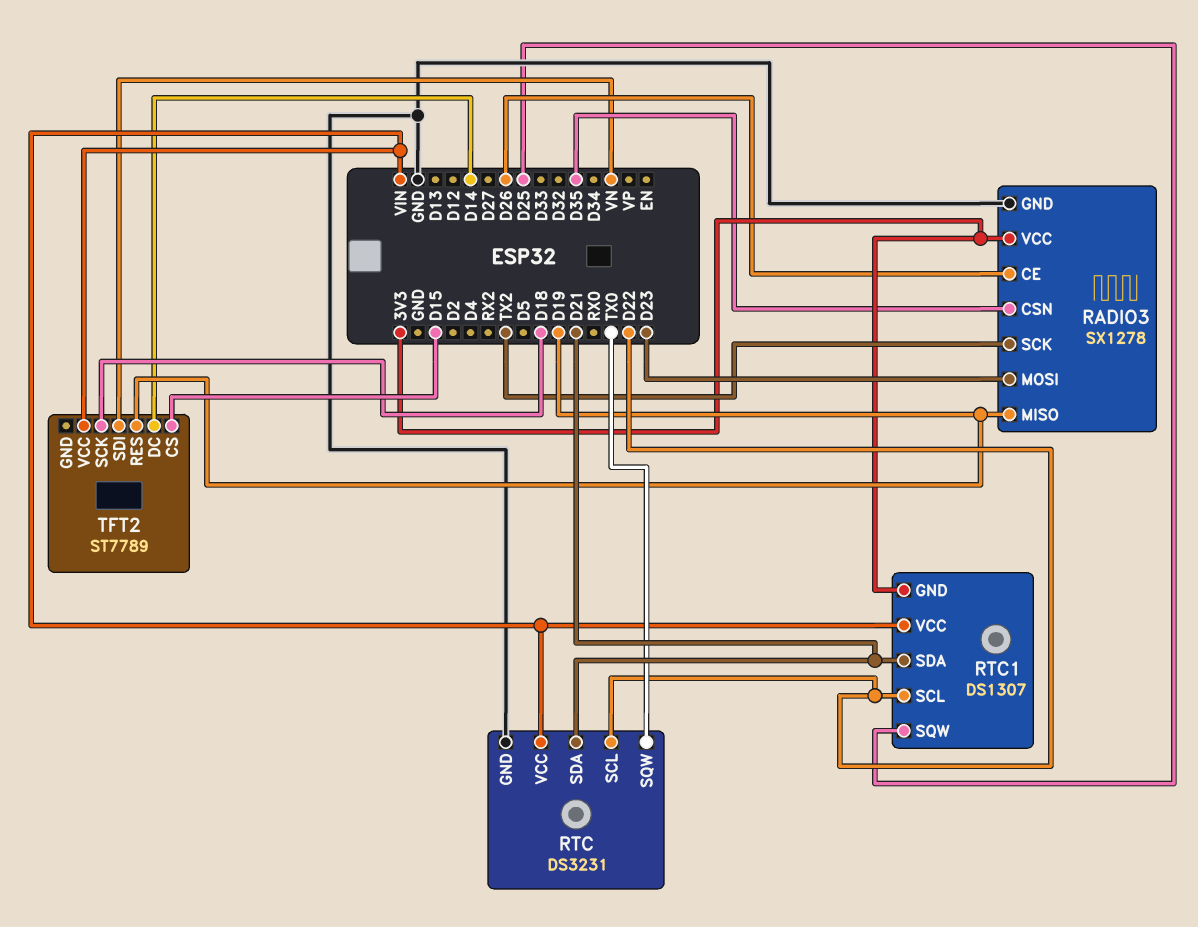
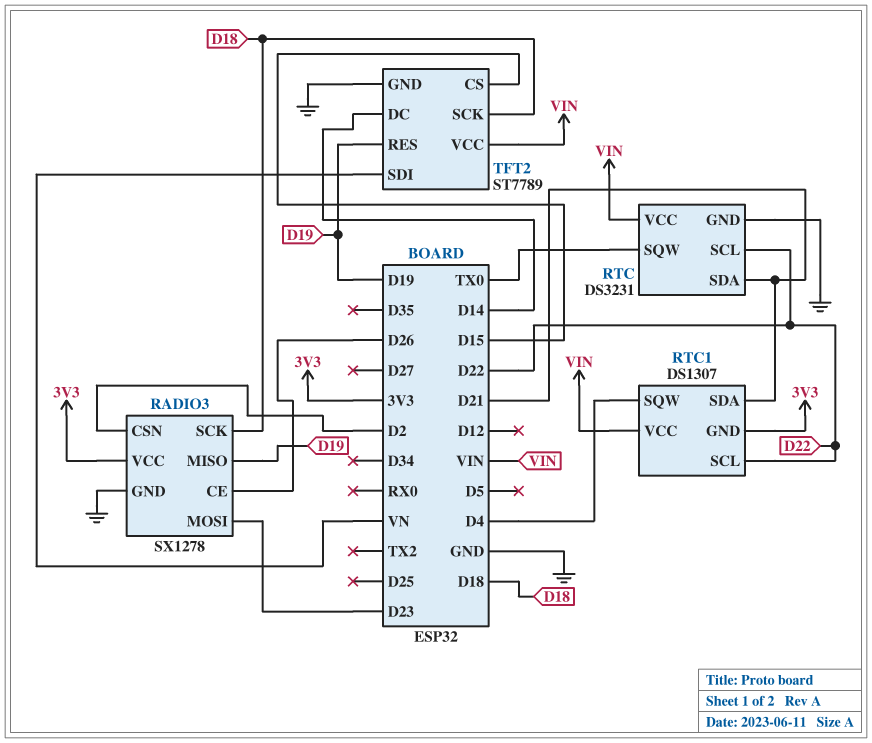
RADIO3 pin CSN: D35 -> D2
RADIO3 pin SCK: TX2 -> D18
RTC1 pin SQW: D25 -> D4
TFT2 pin GND: none -> GND

